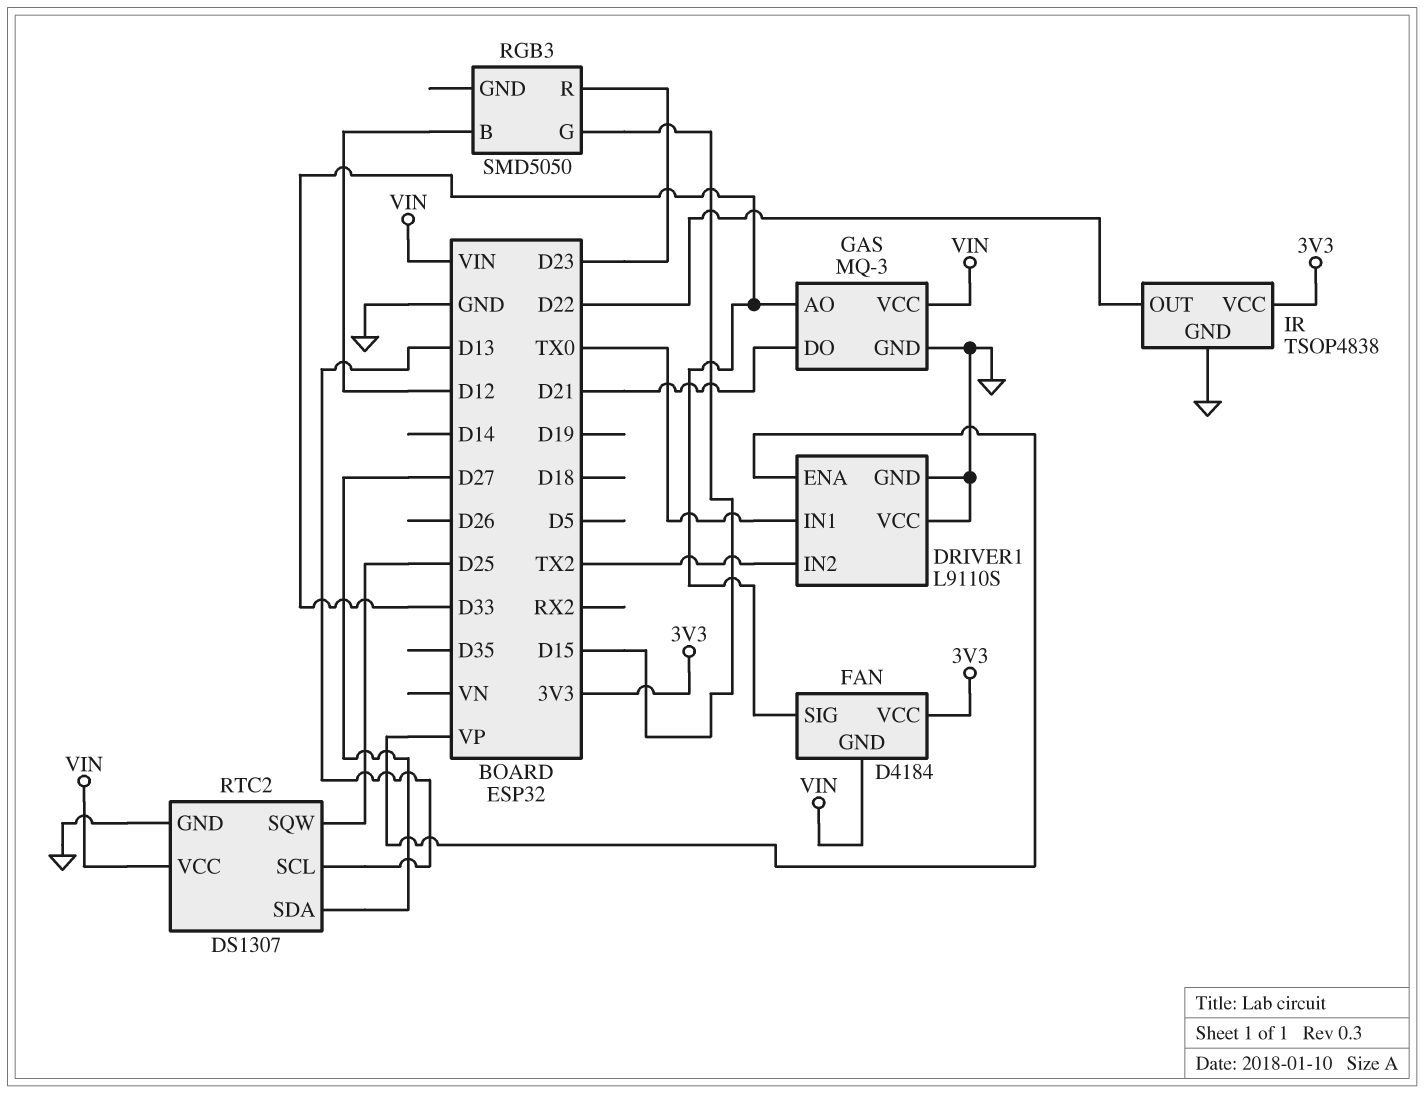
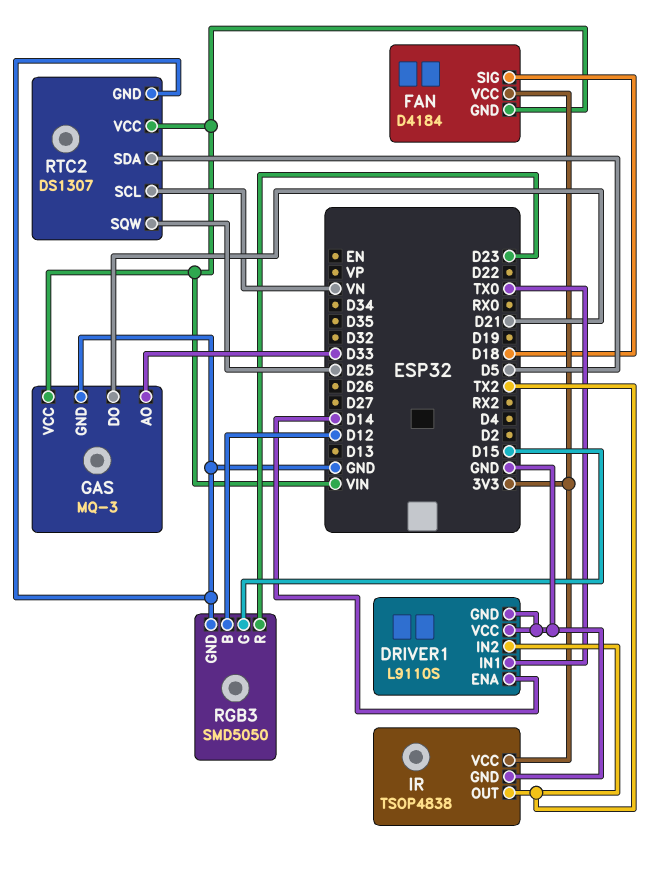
DRIVER1 pin ENA: VP -> D14
FAN pin SIG: D33 -> D18
IR pin OUT: D22 -> TX2
RGB3 pin GND: none -> GND
RTC2 pin SCL: D13 -> VN
RTC2 pin SDA: D27 -> D5

